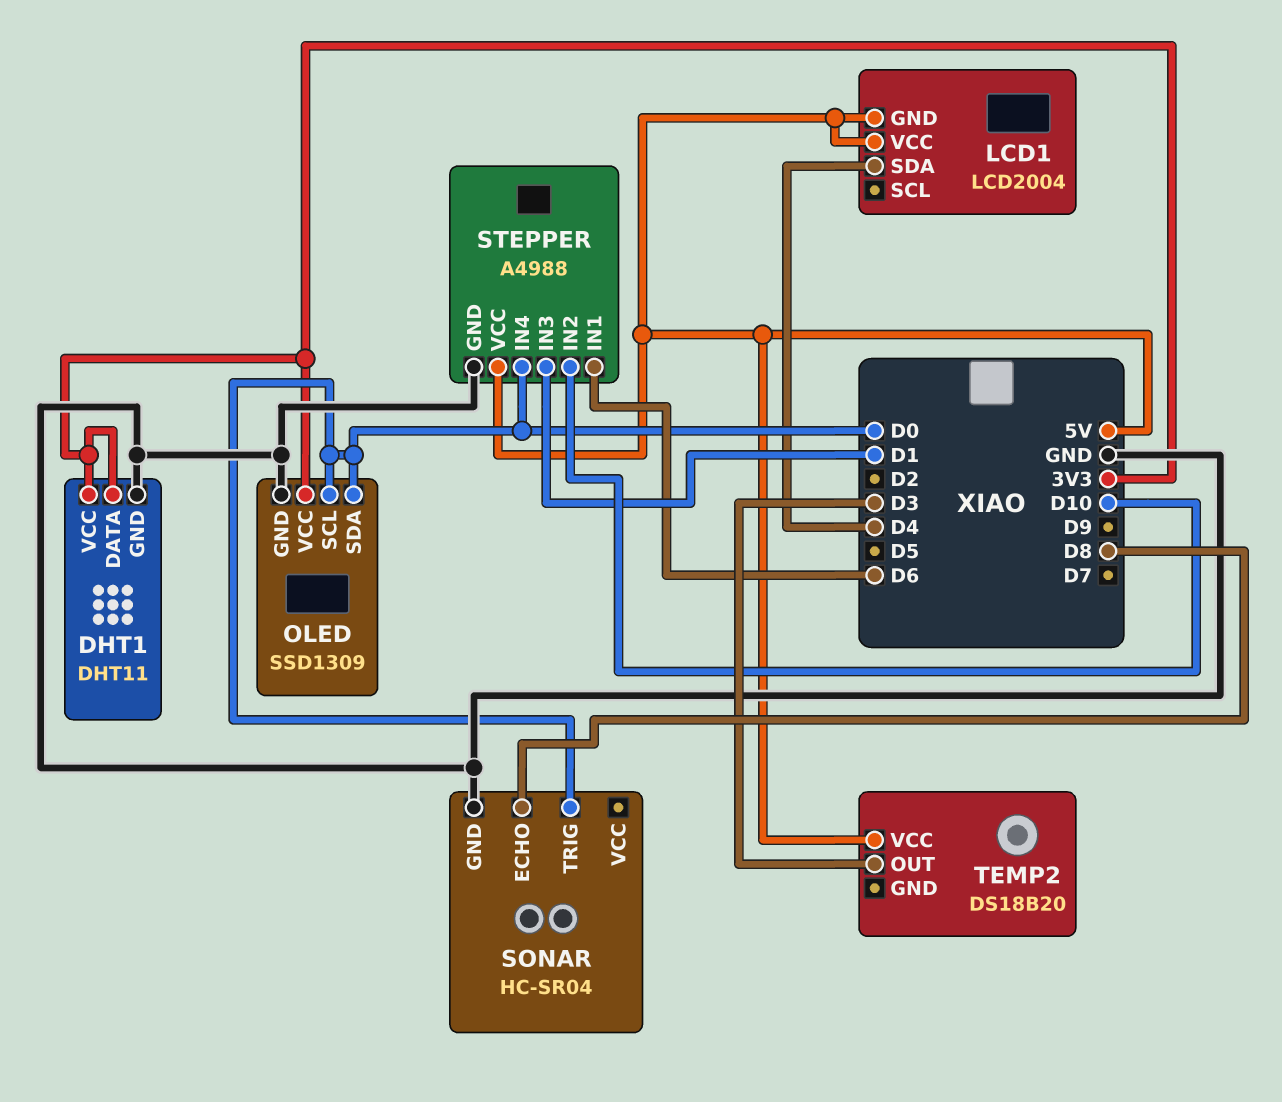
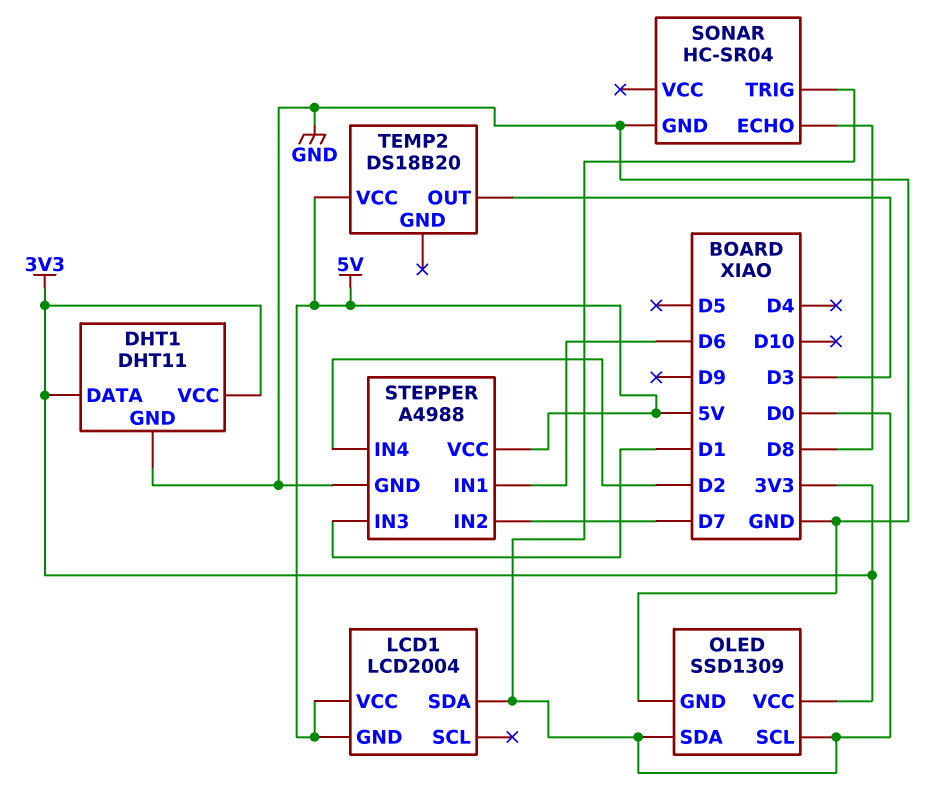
LCD1 pin SDA: D4 -> D0
STEPPER pin IN2: D10 -> D7
STEPPER pin IN4: D0 -> D2

